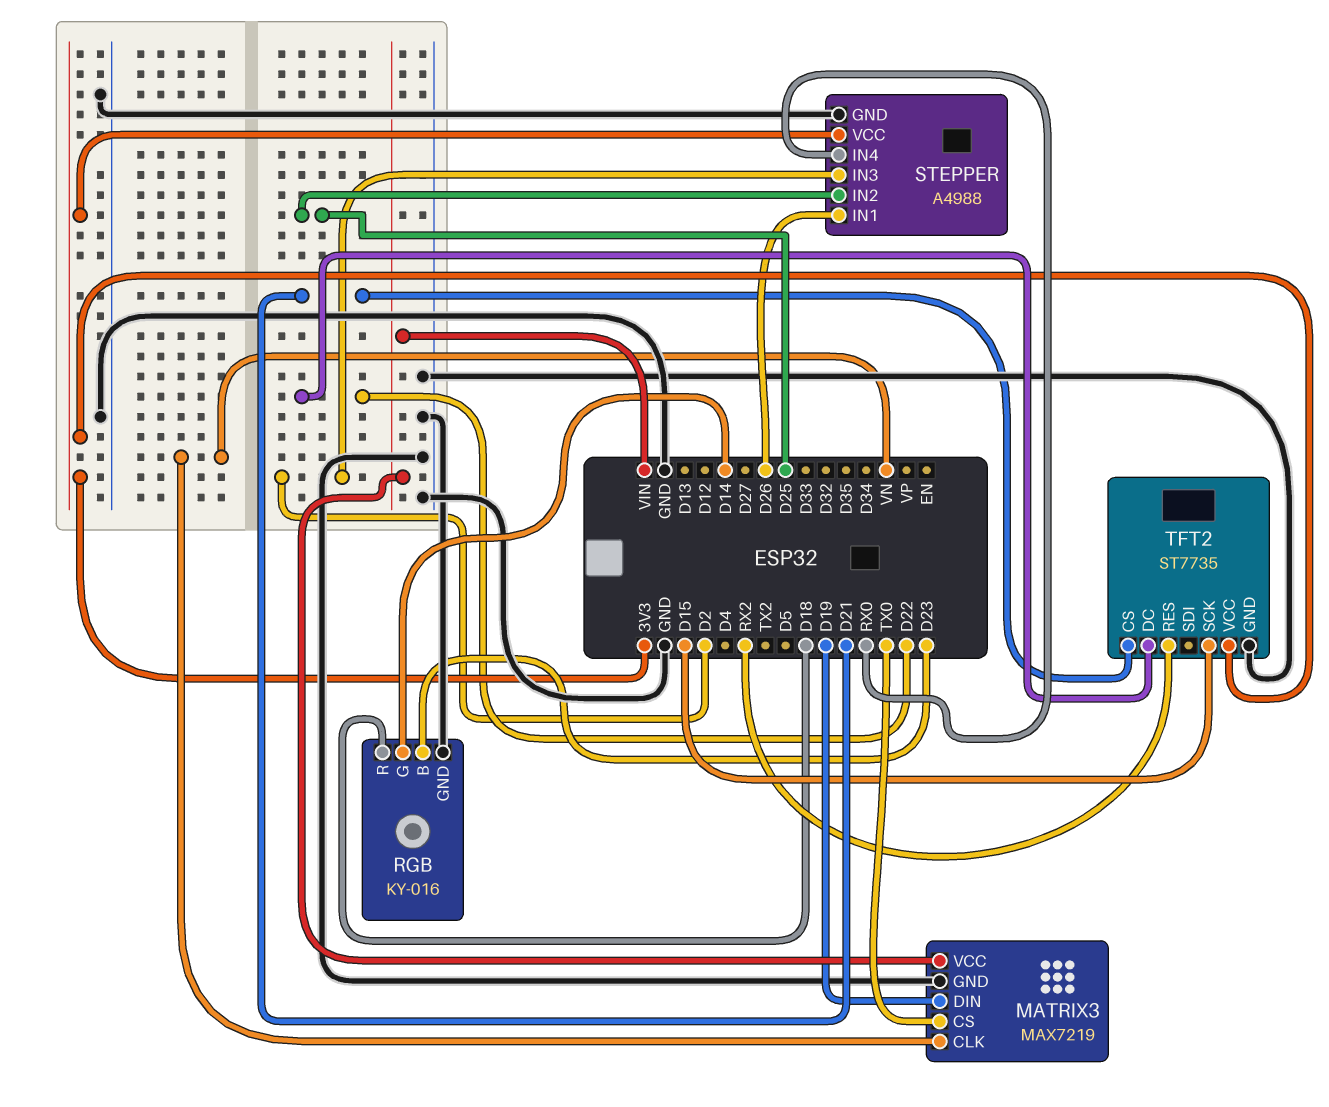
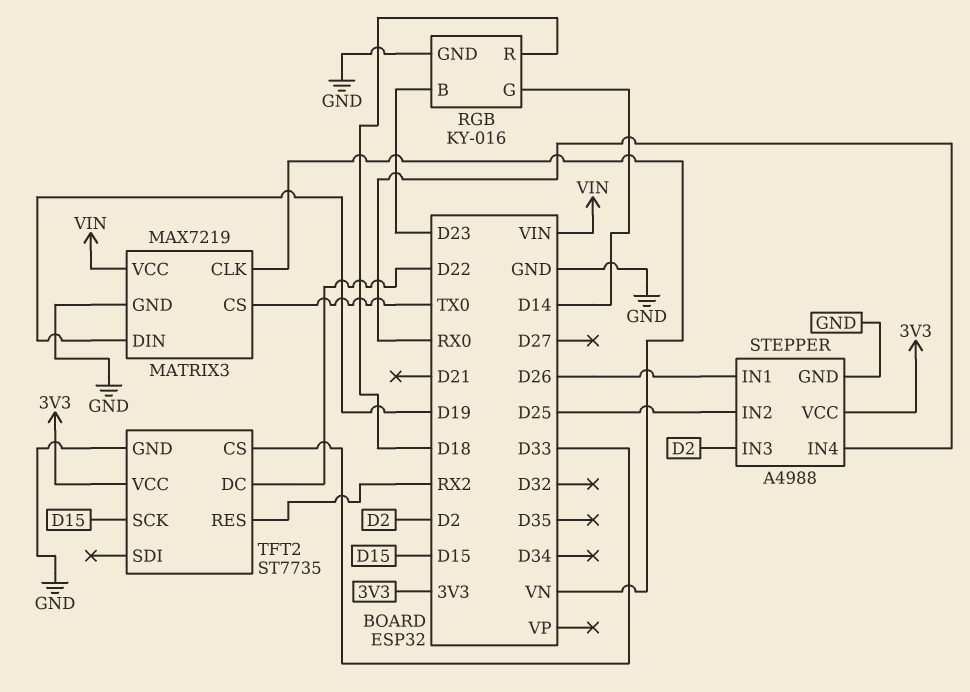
TFT2 pin CS: D21 -> D33

